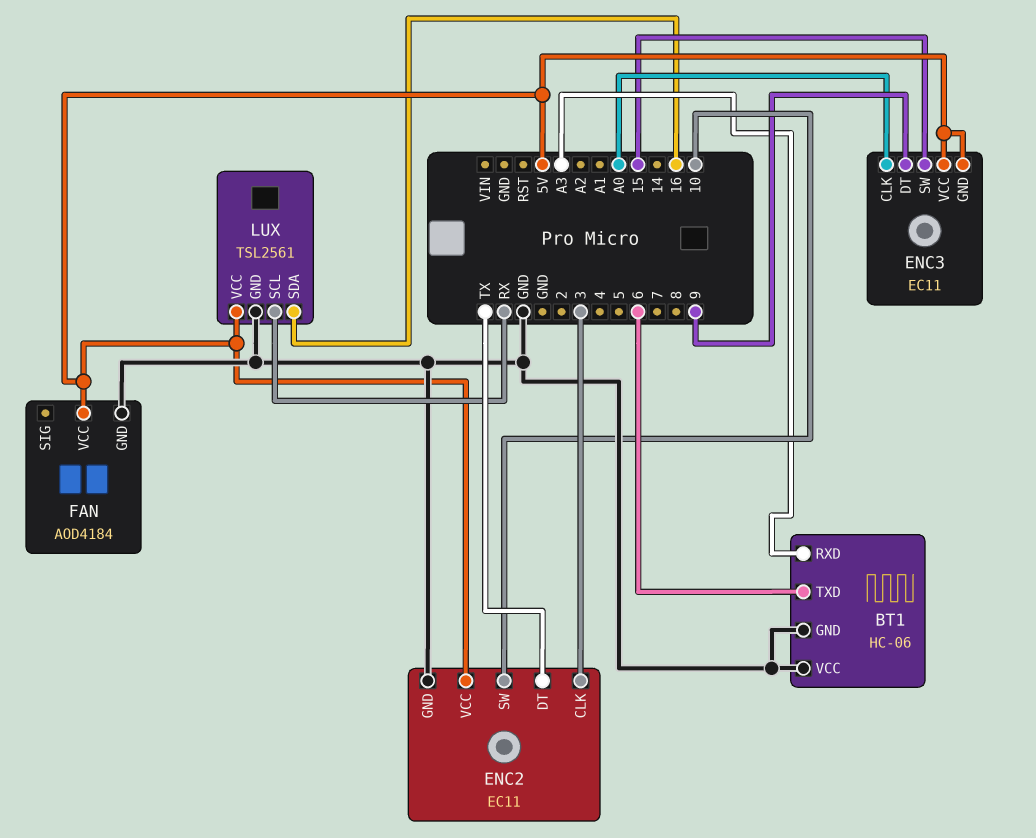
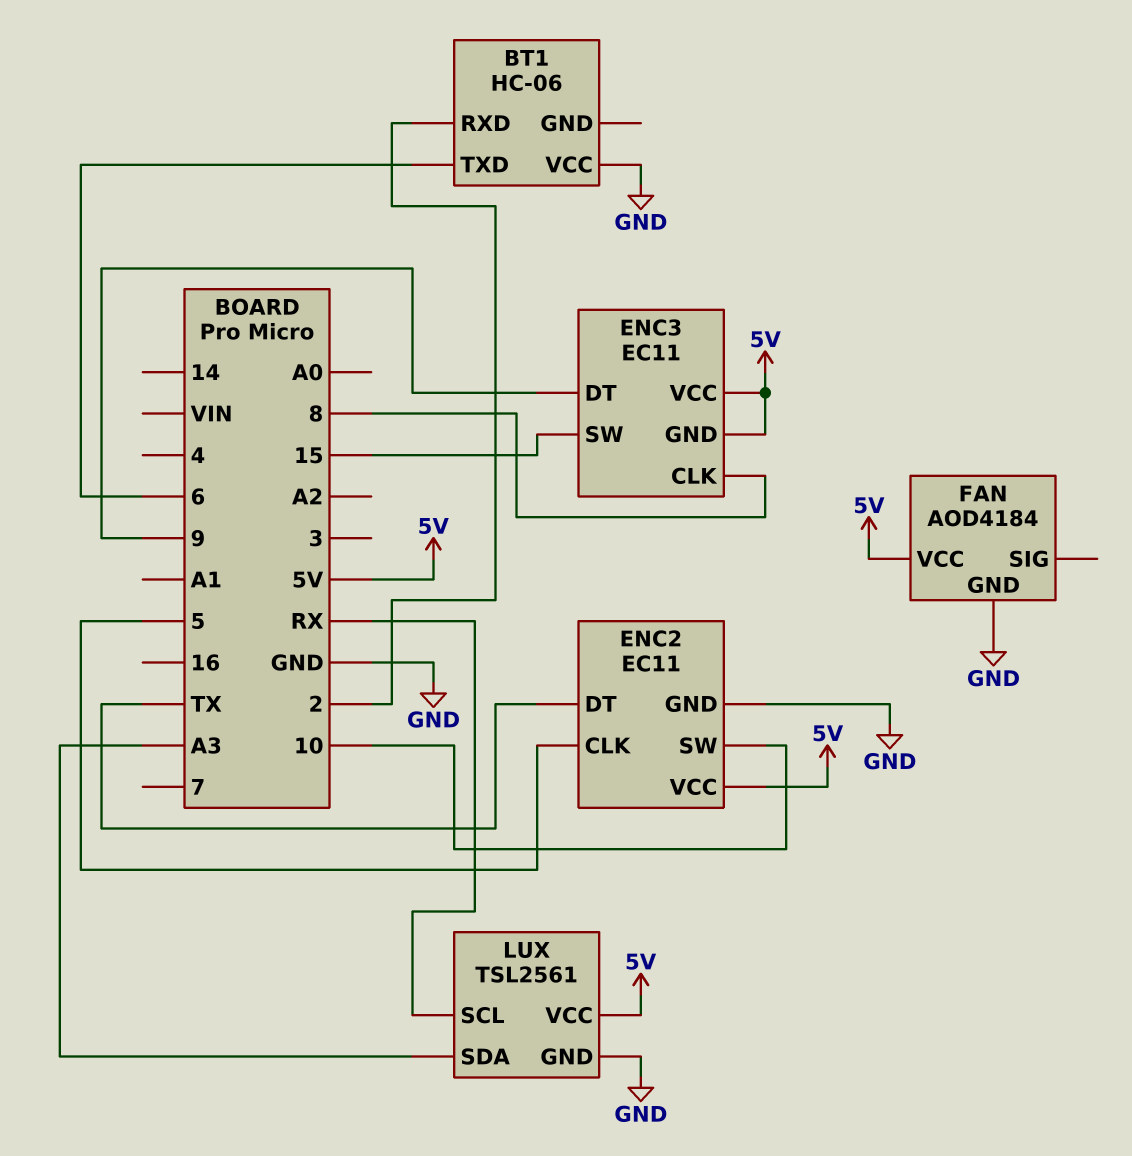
BT1 pin GND: GND -> none
BT1 pin RXD: A3 -> 2
ENC2 pin CLK: 3 -> 5
ENC3 pin CLK: A0 -> 8
LUX pin SDA: 16 -> A3

